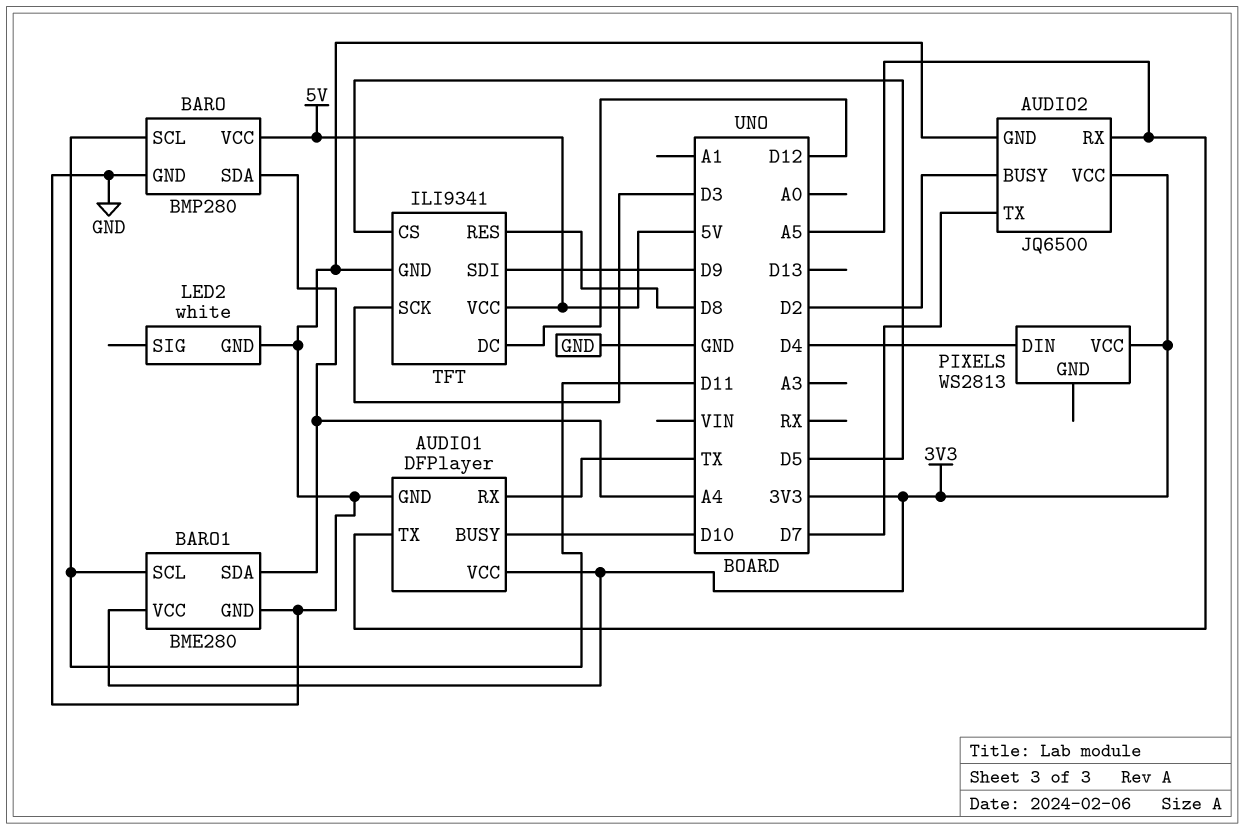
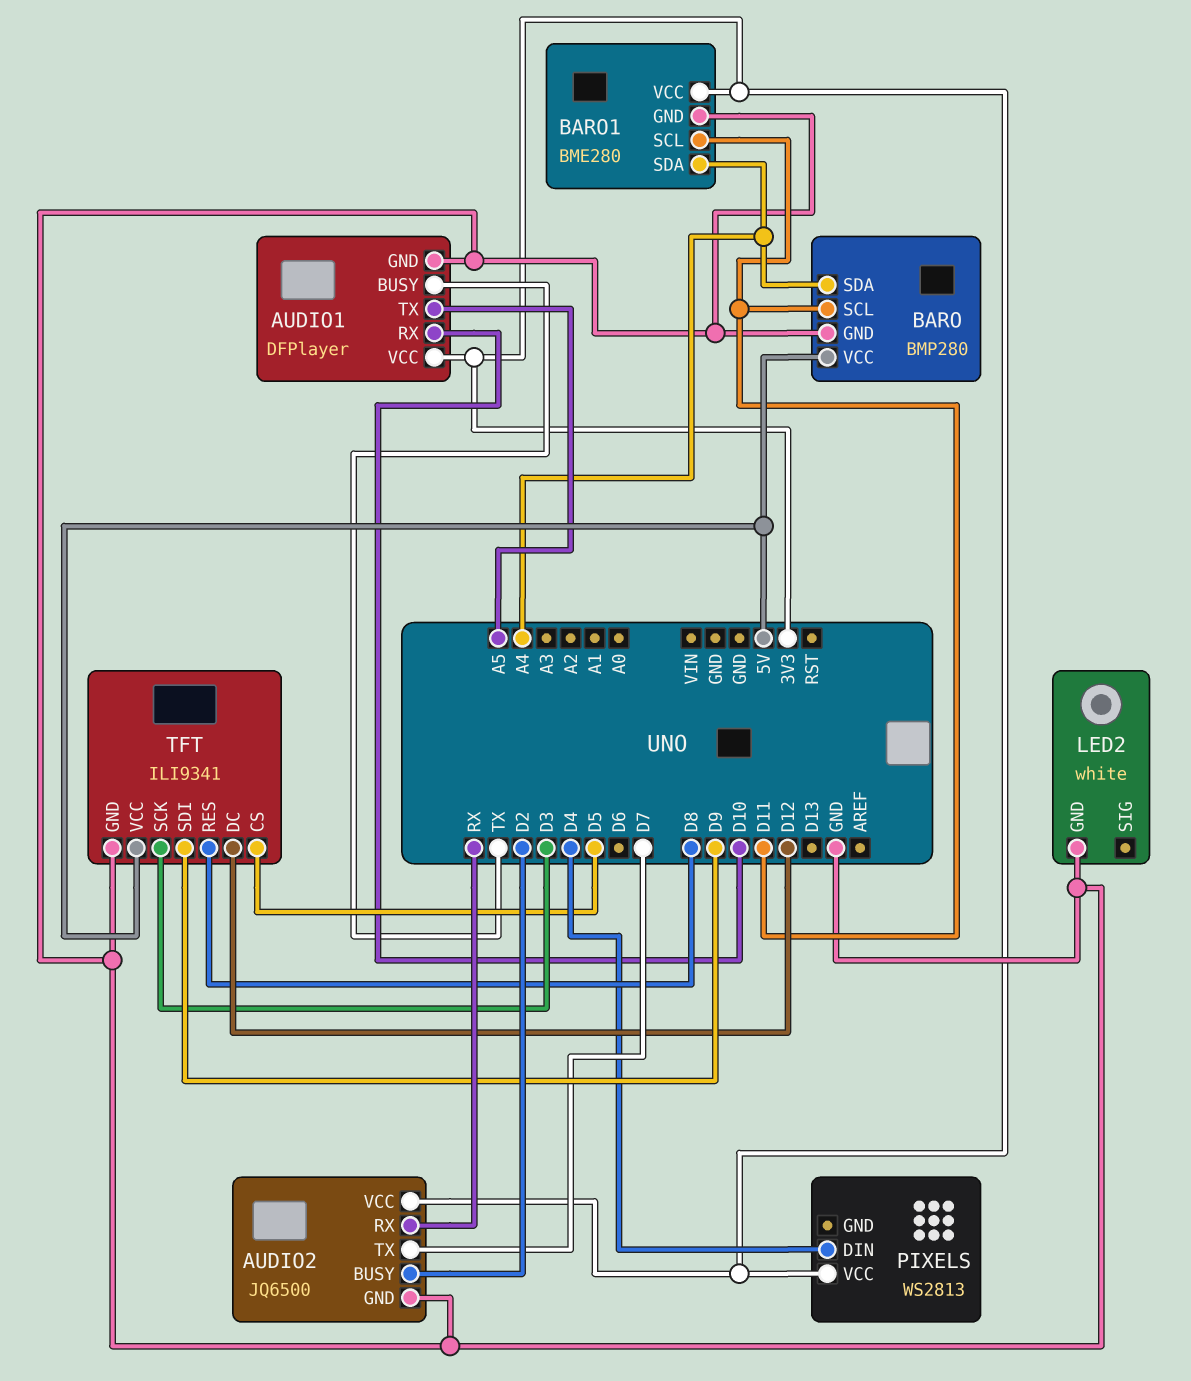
AUDIO1 pin BUSY: D10 -> TX
AUDIO1 pin RX: TX -> D10
AUDIO2 pin RX: A5 -> RX

